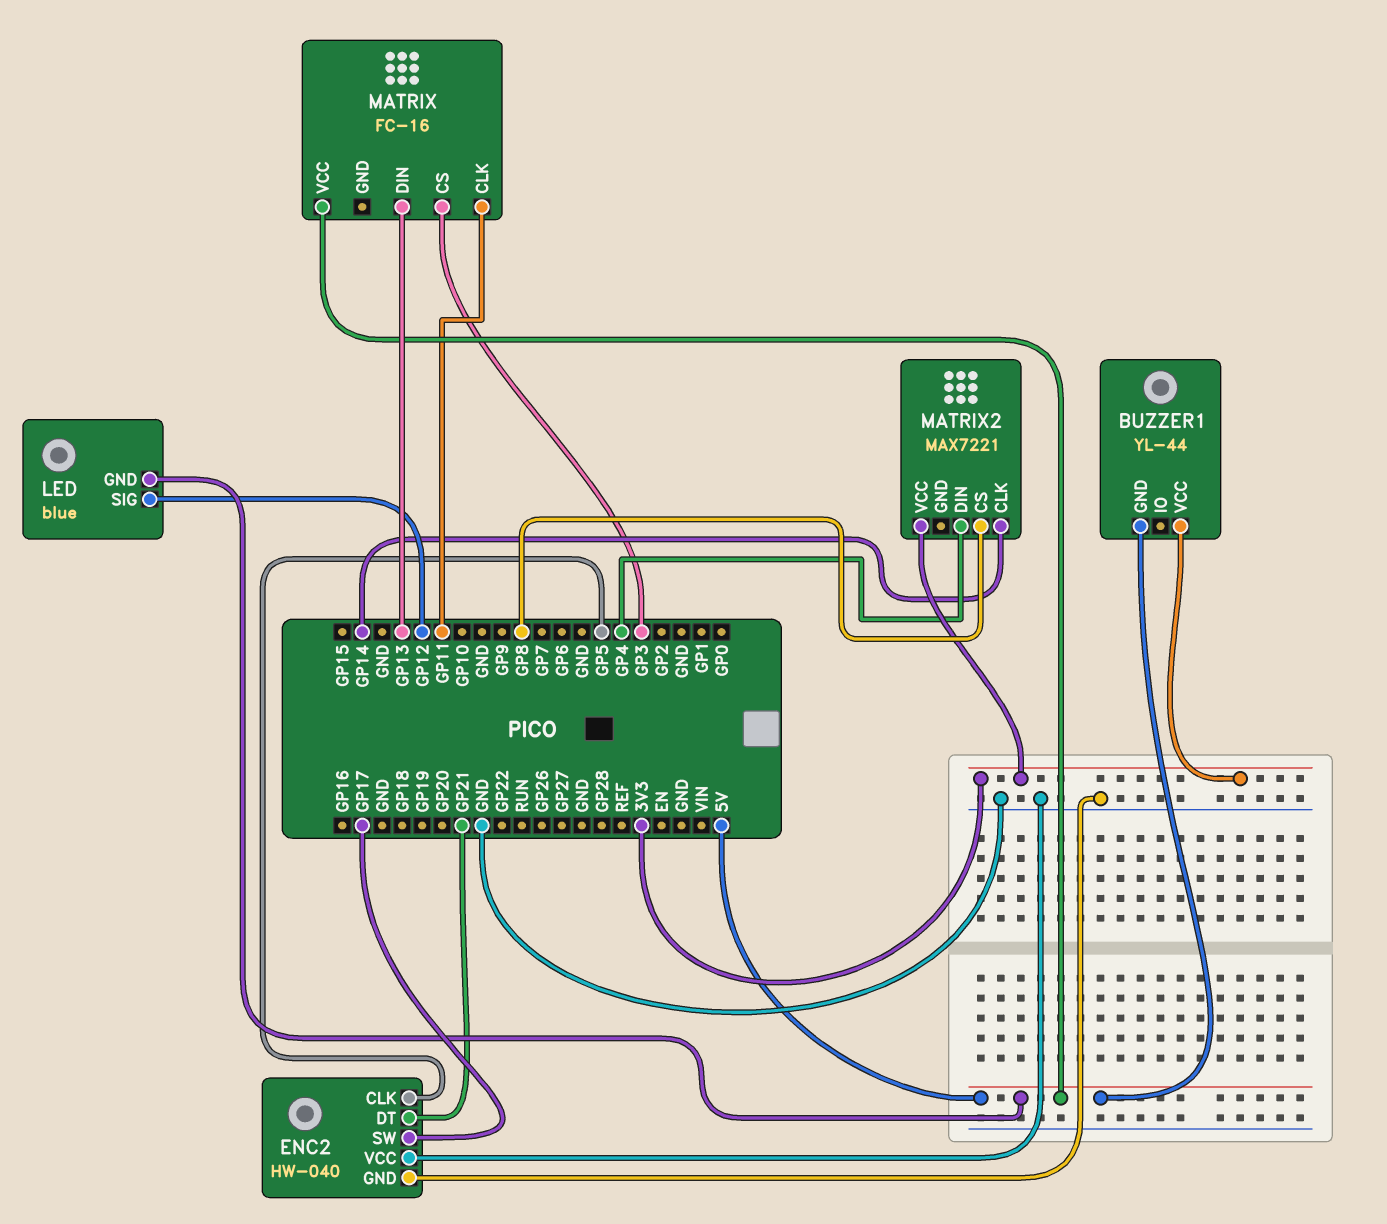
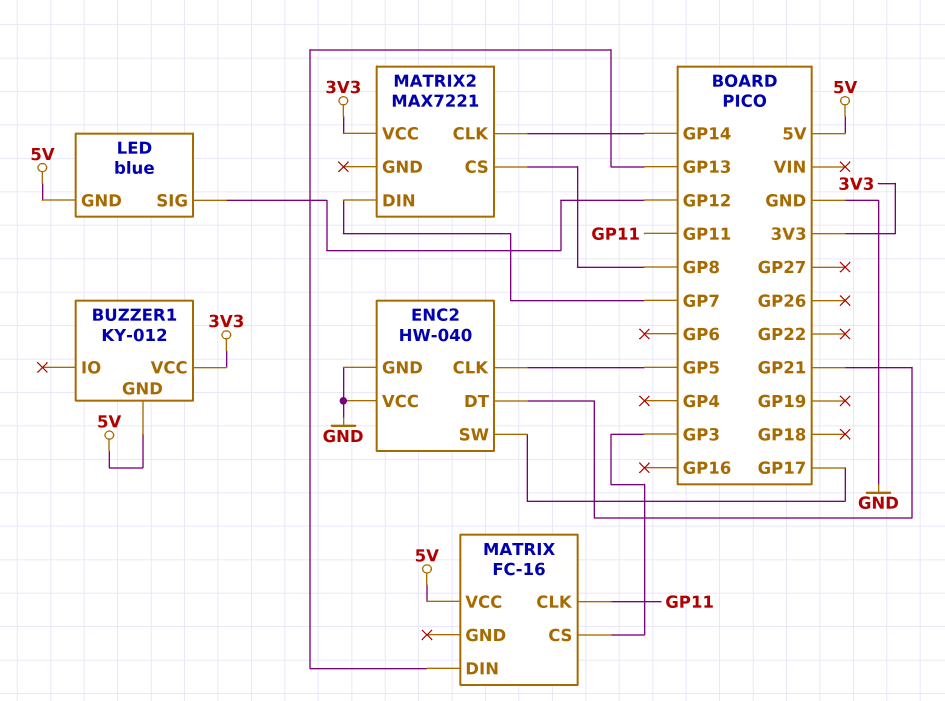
BUZZER1: YL-44 -> KY-012
MATRIX2 pin DIN: GP4 -> GP7

